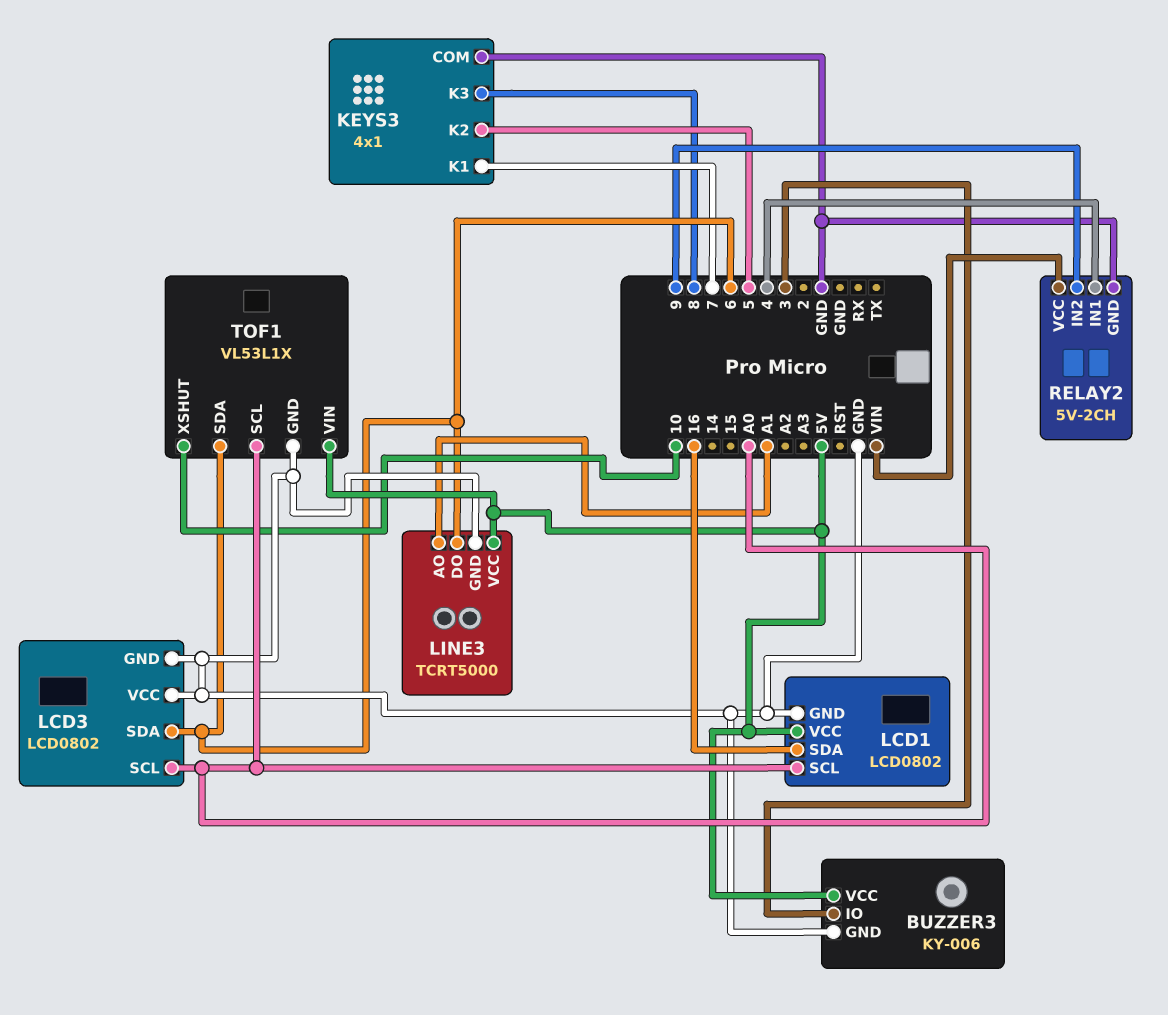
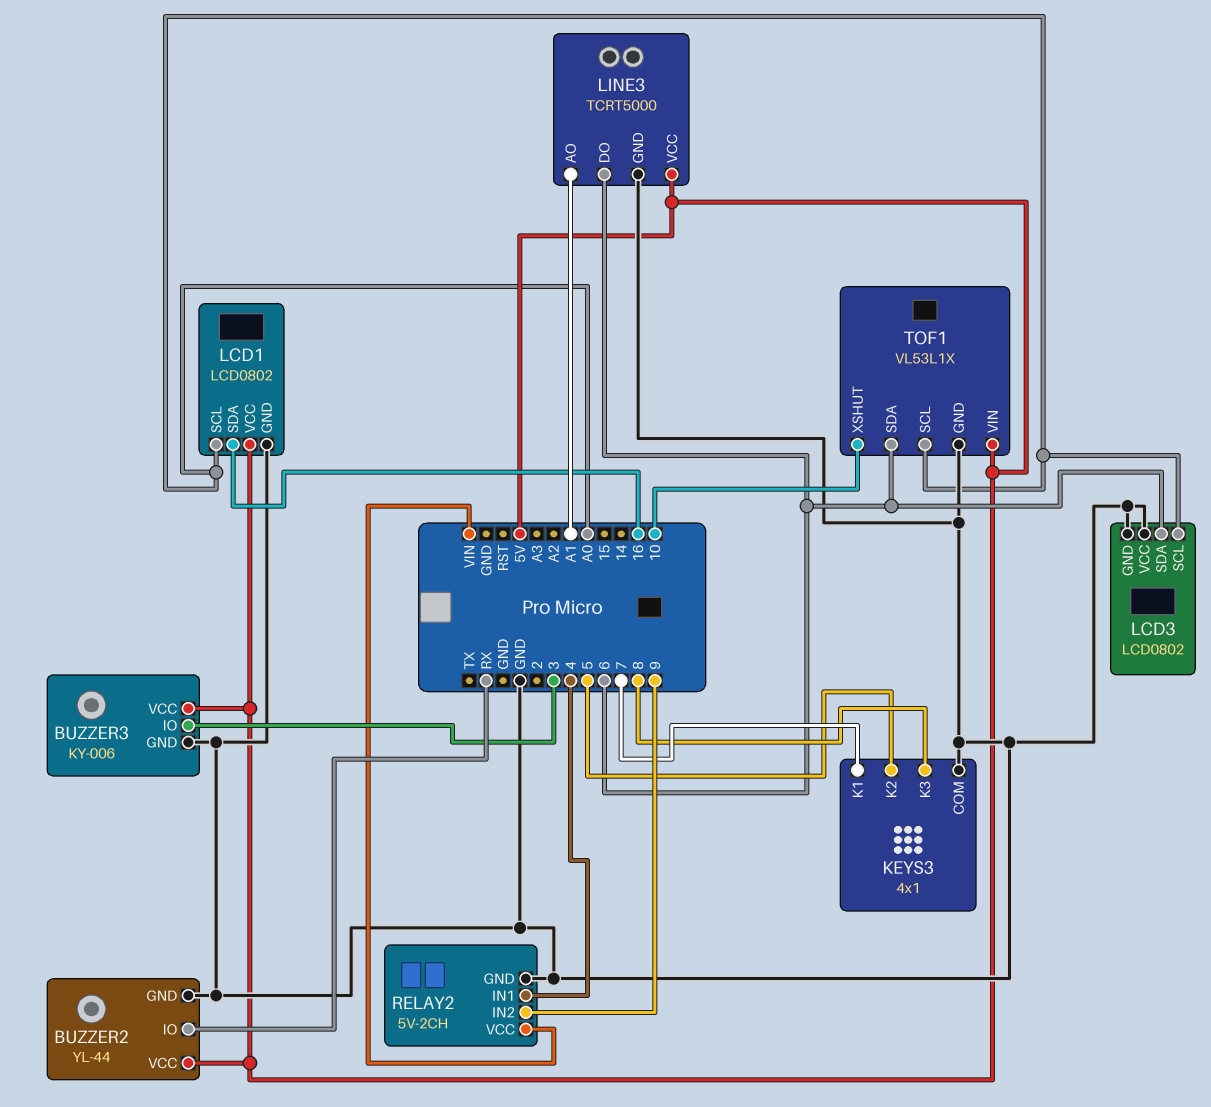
BUZZER2: none -> YL-44
BUZZER2 pin GND: none -> GND
BUZZER2 pin IO: none -> RX
BUZZER2 pin VCC: none -> 5V

